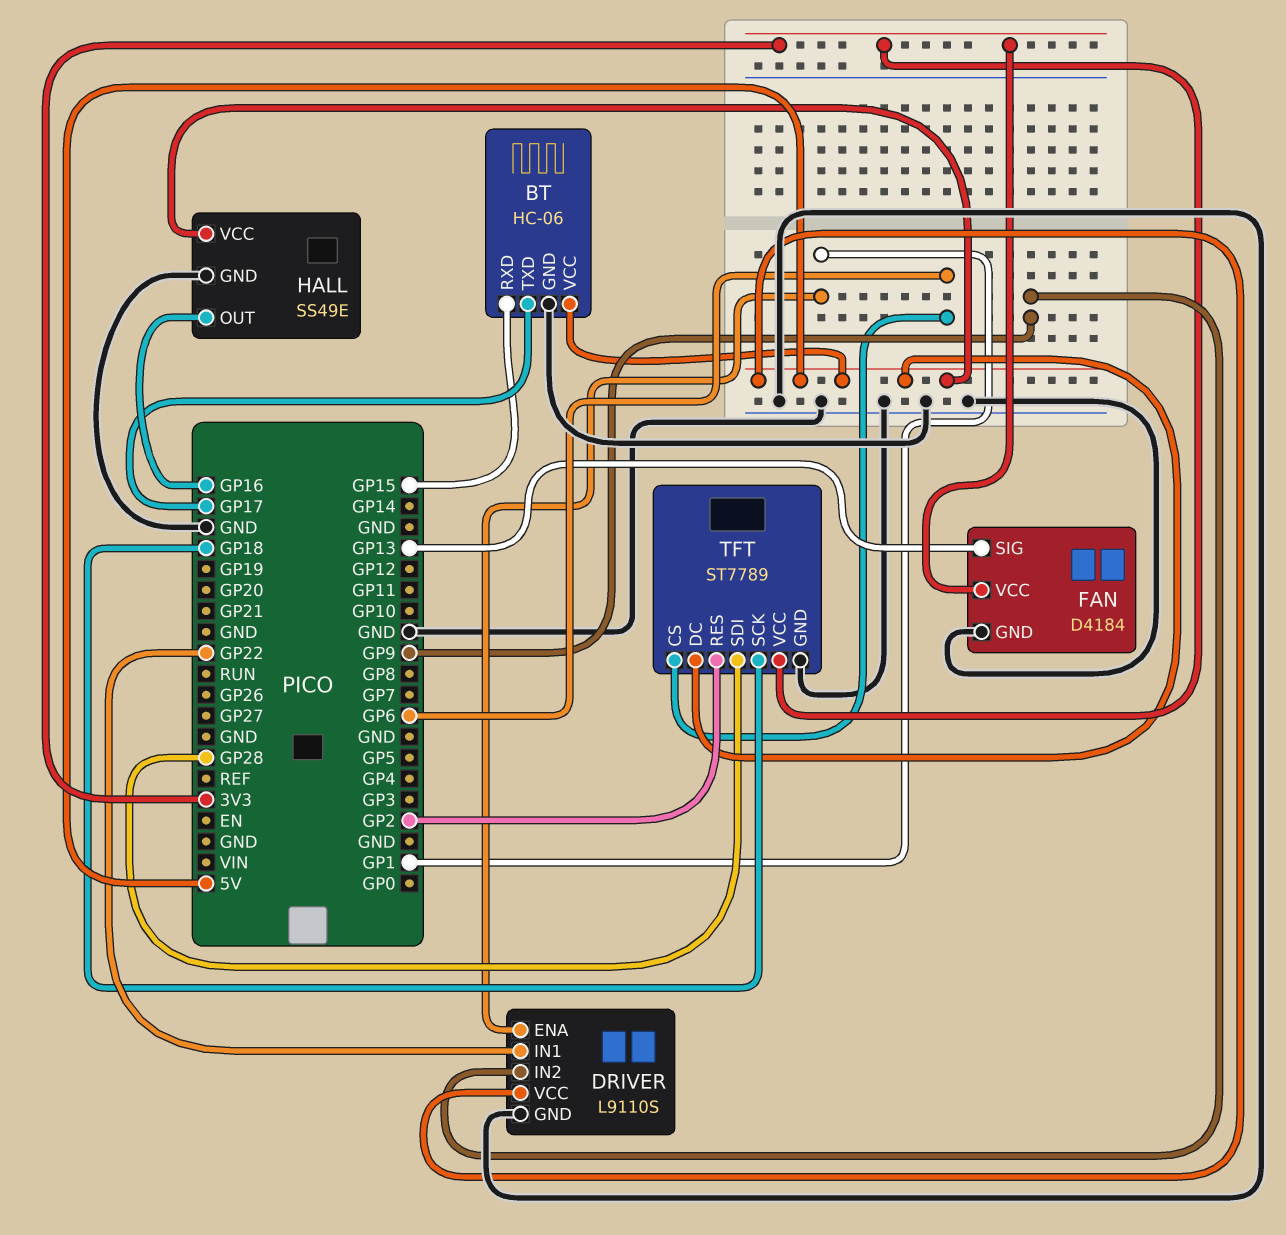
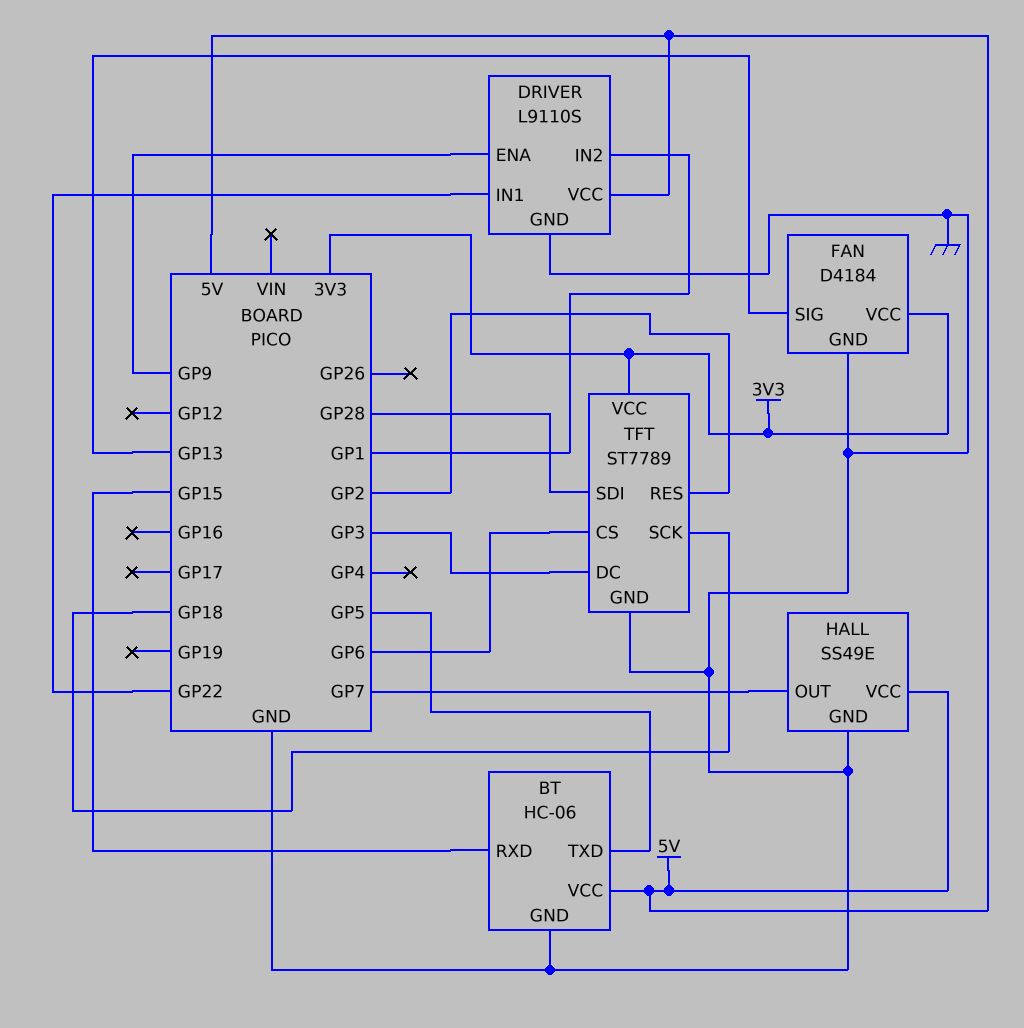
BT pin TXD: GP17 -> GP5
DRIVER pin ENA: GP1 -> GP9
DRIVER pin IN2: GP9 -> GP1
HALL pin OUT: GP16 -> GP7
TFT pin DC: 5V -> GP3

